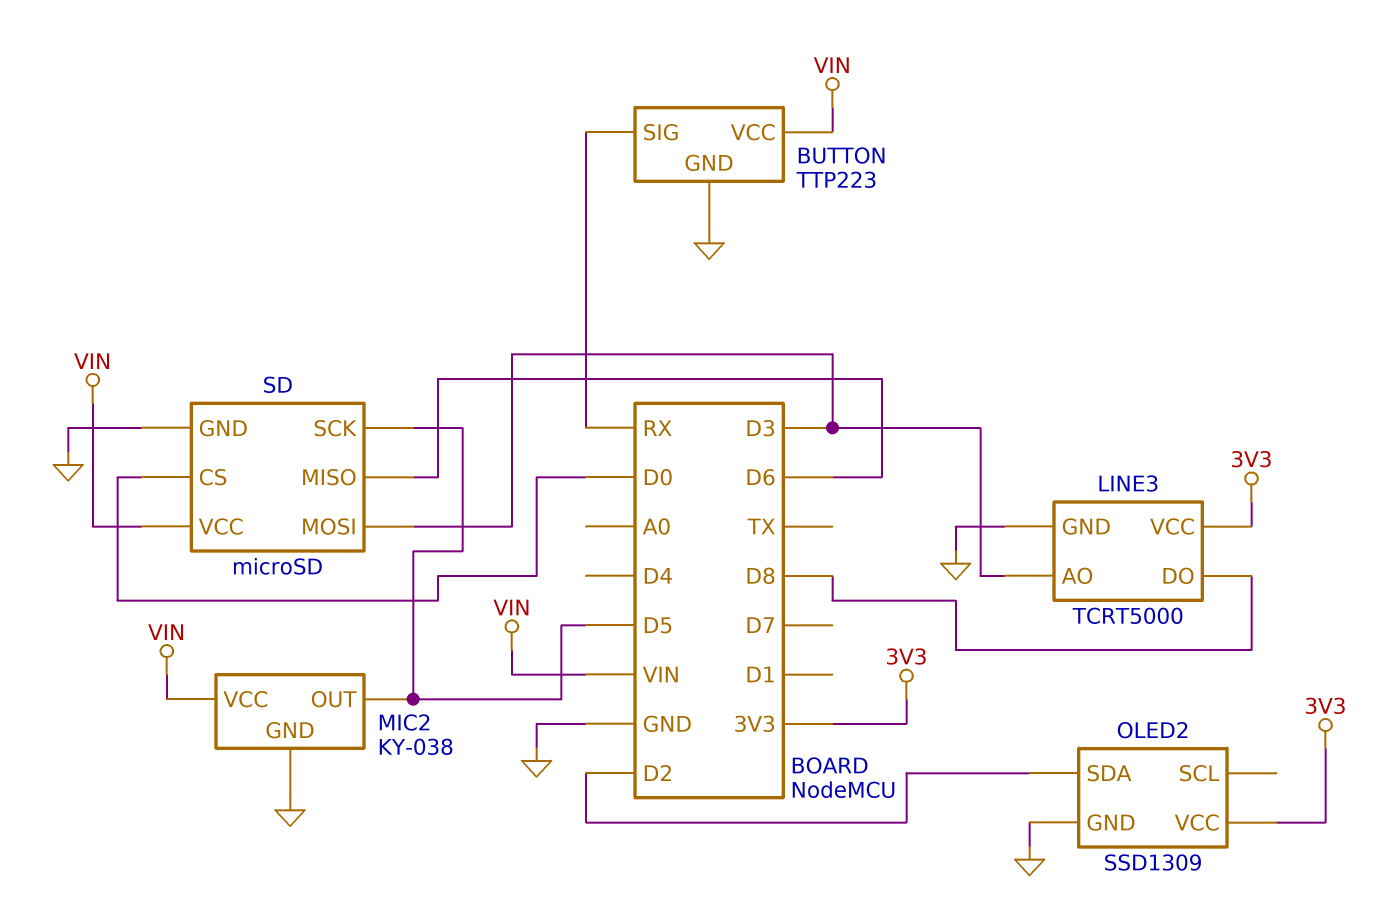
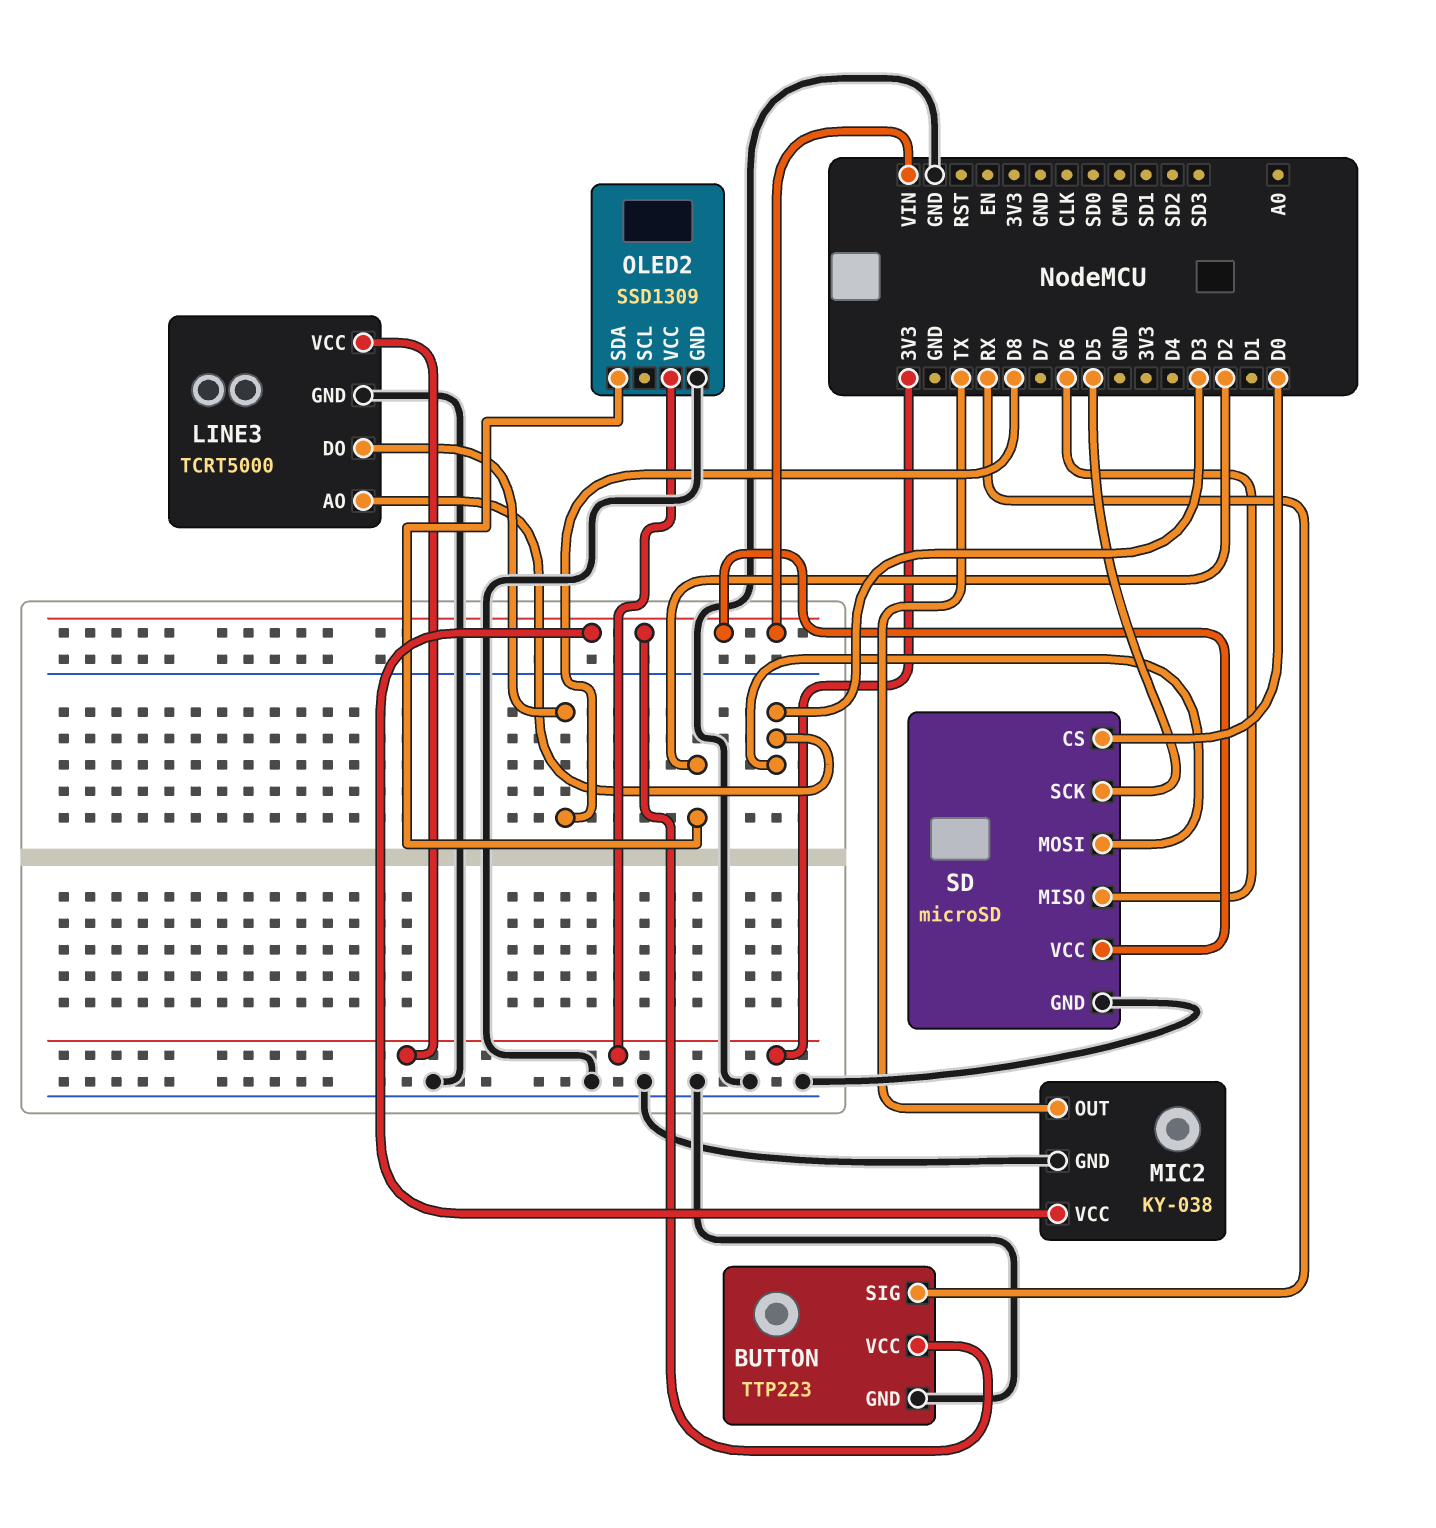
MIC2 pin OUT: D5 -> TX

